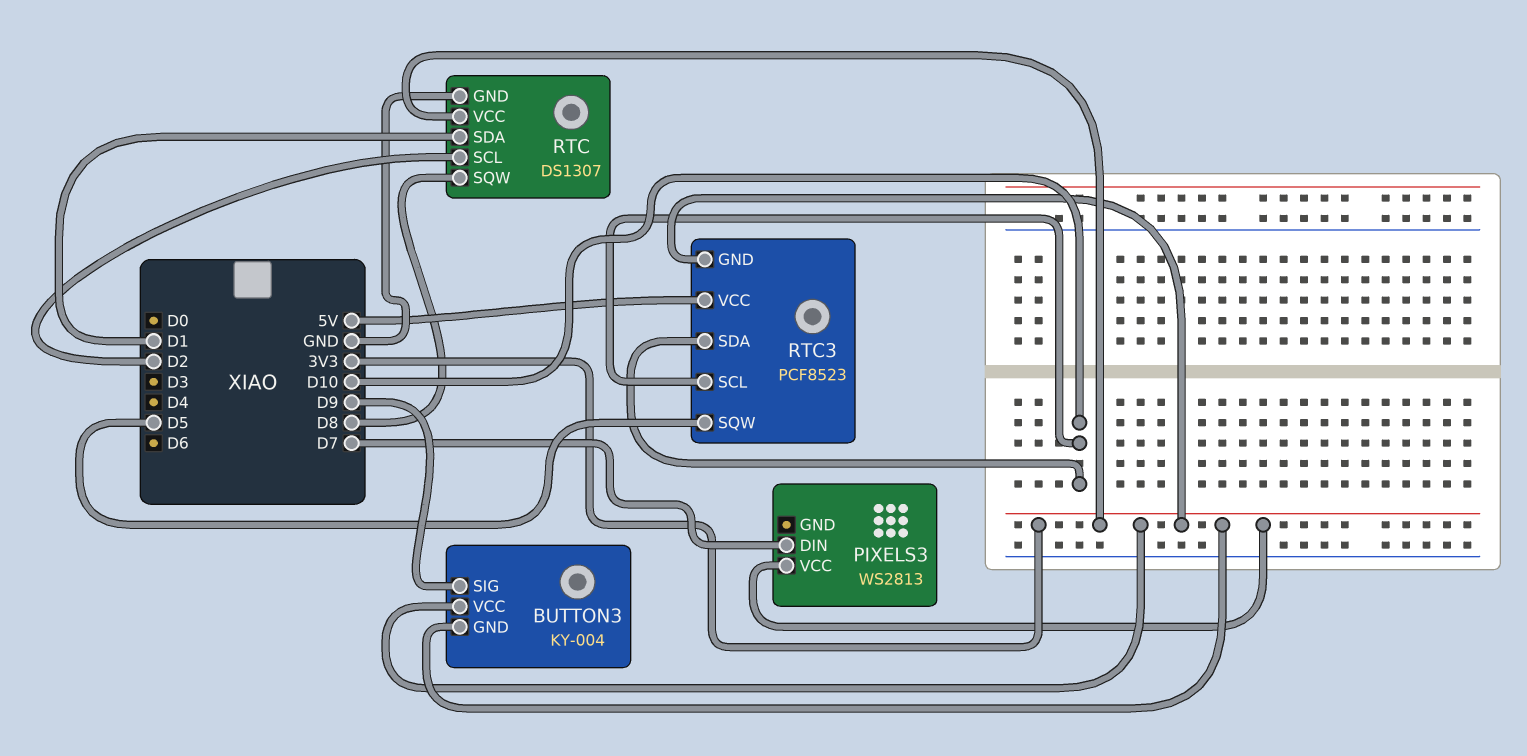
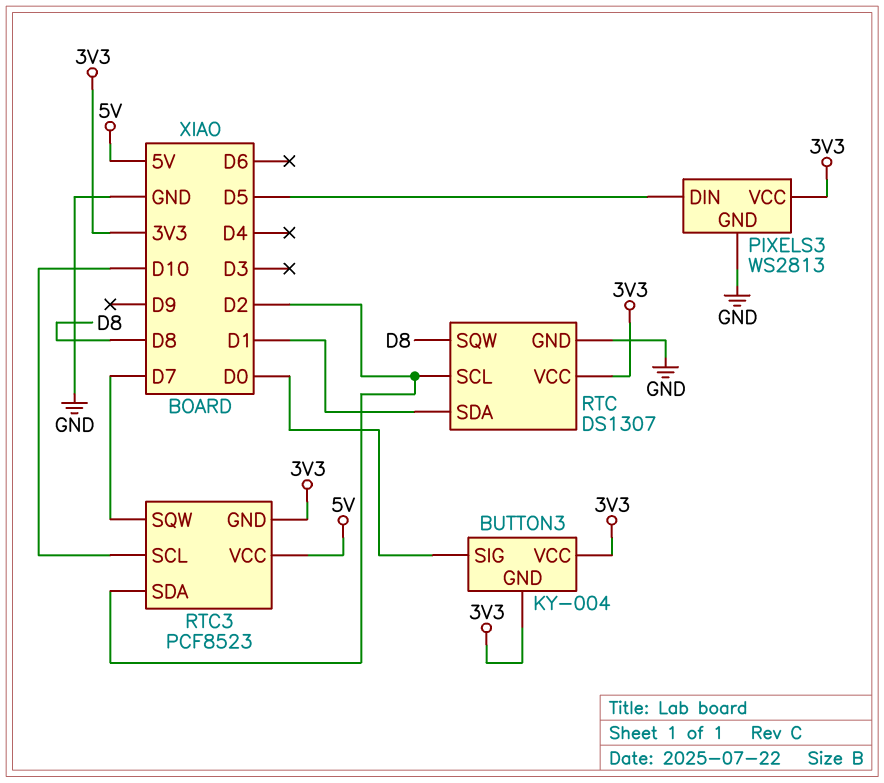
BUTTON3 pin SIG: D9 -> D0
PIXELS3 pin DIN: D7 -> D5
PIXELS3 pin GND: none -> GND
RTC3 pin SDA: D10 -> D2
RTC3 pin SQW: D5 -> D7

